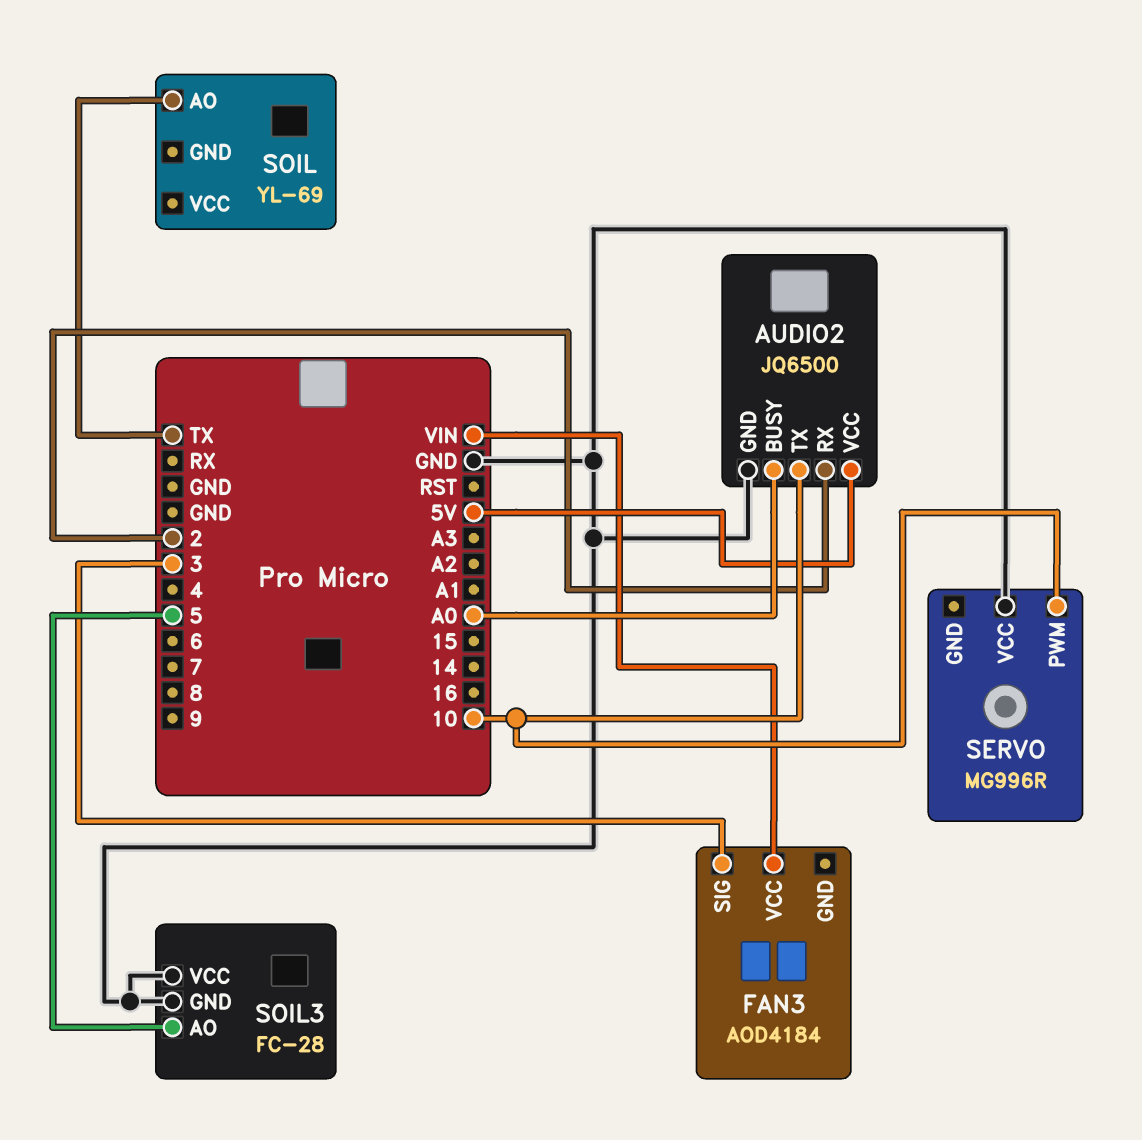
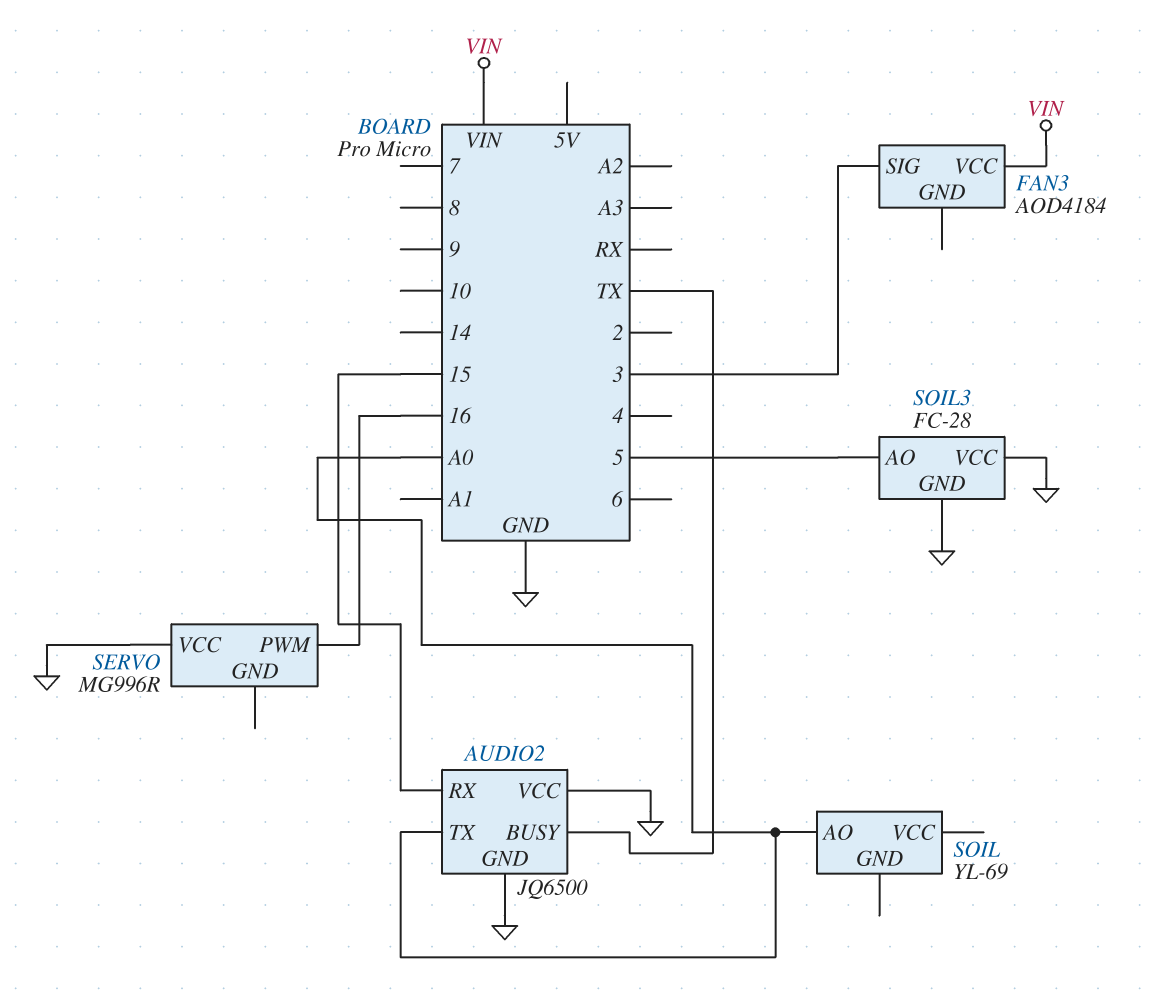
AUDIO2 pin BUSY: A0 -> TX
AUDIO2 pin RX: 2 -> 15
AUDIO2 pin TX: 10 -> A0
AUDIO2 pin VCC: 5V -> GND
SERVO pin PWM: 10 -> 16
SOIL pin AO: TX -> A0

